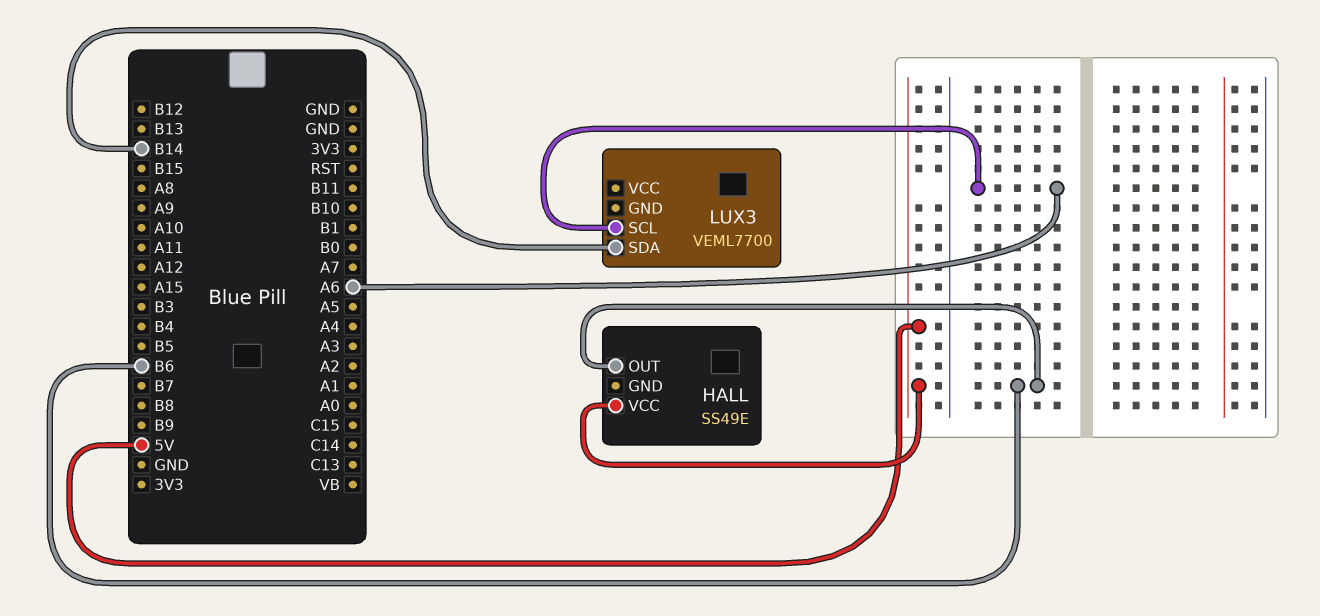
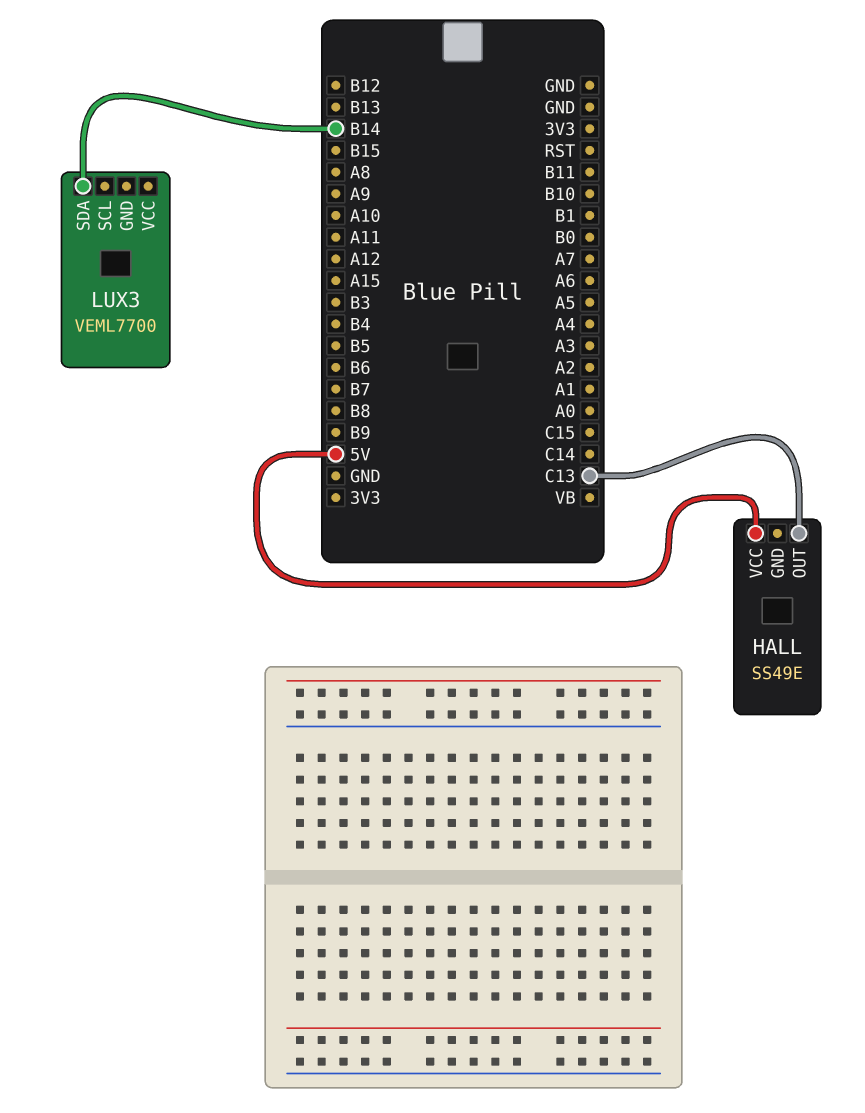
HALL pin OUT: B6 -> C13
LUX3 pin SCL: A6 -> none

